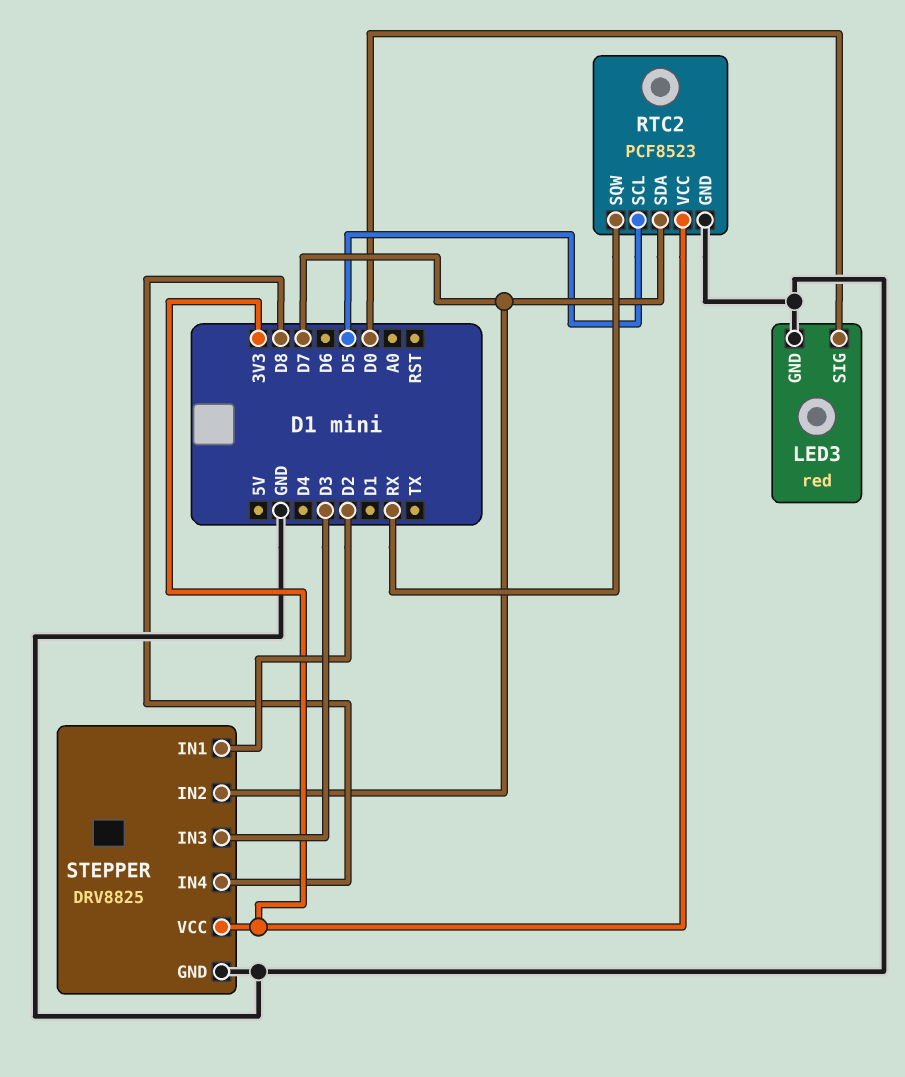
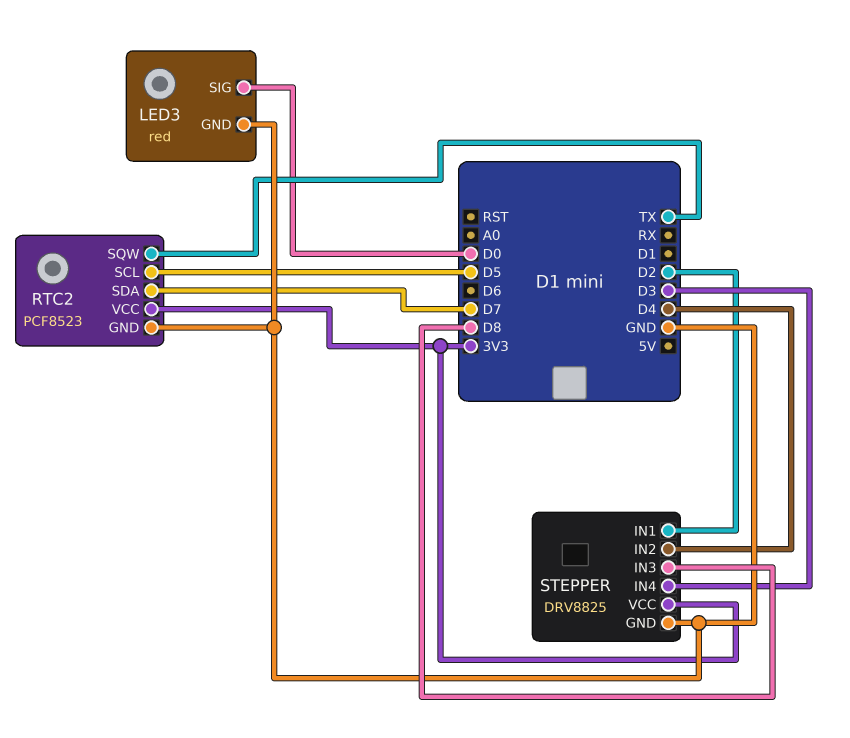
RTC2 pin SQW: RX -> TX
STEPPER pin IN2: D7 -> D4
STEPPER pin IN3: D3 -> D8
STEPPER pin IN4: D8 -> D3

